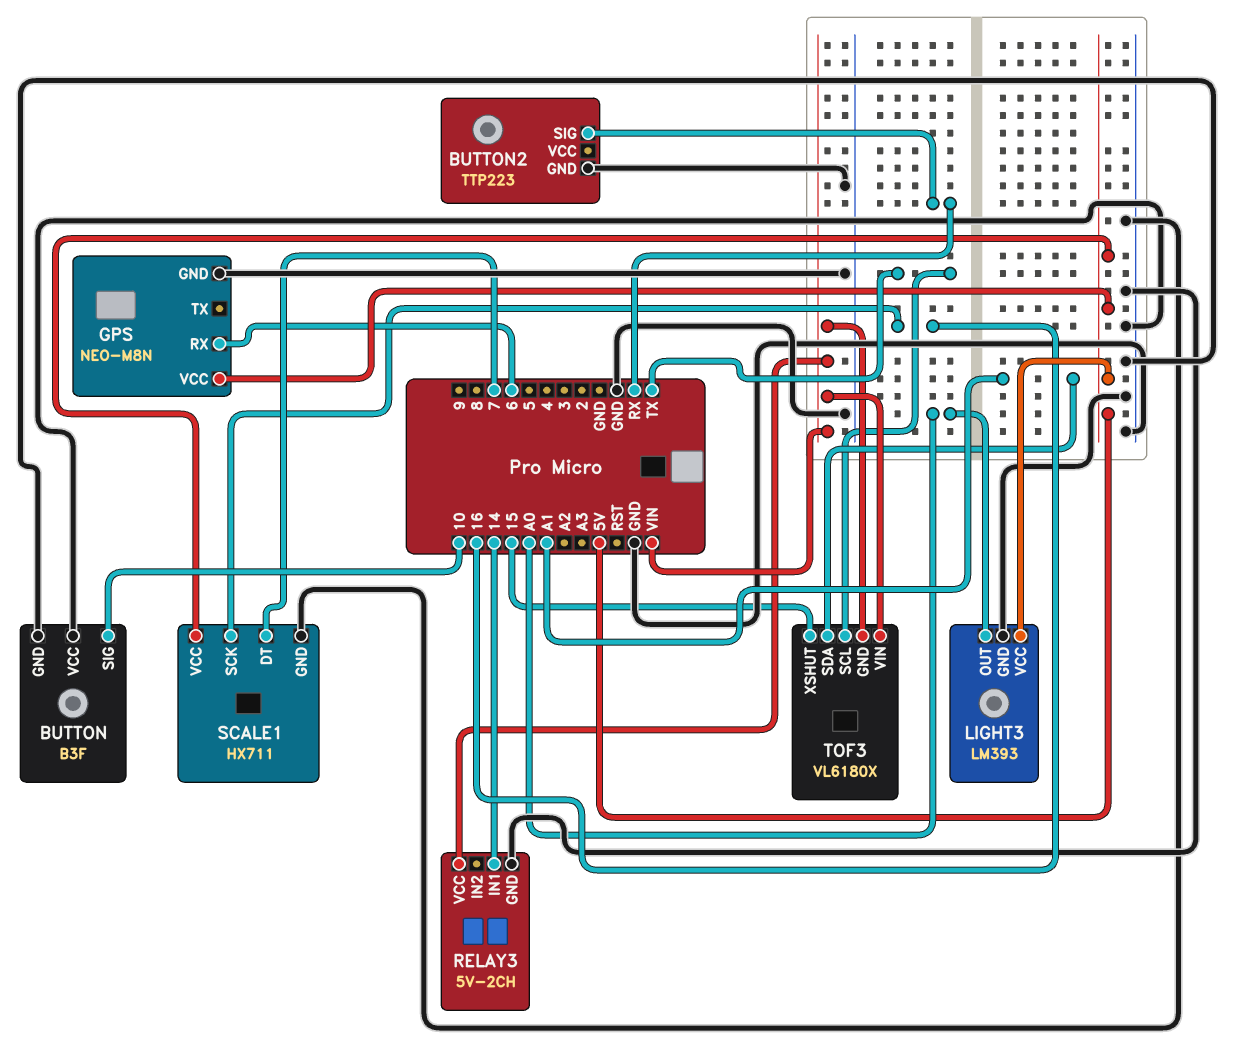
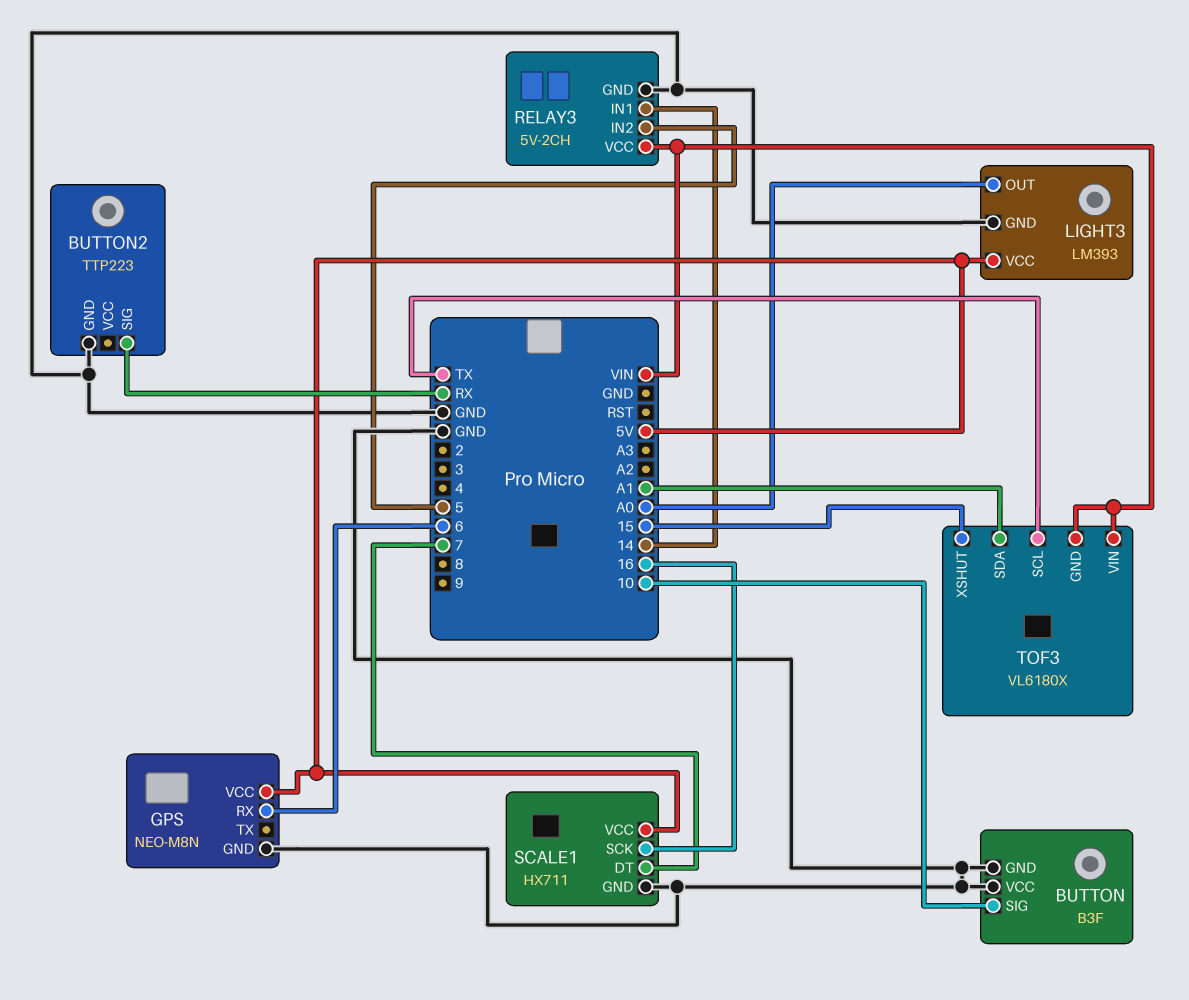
RELAY3 pin IN2: none -> 5

